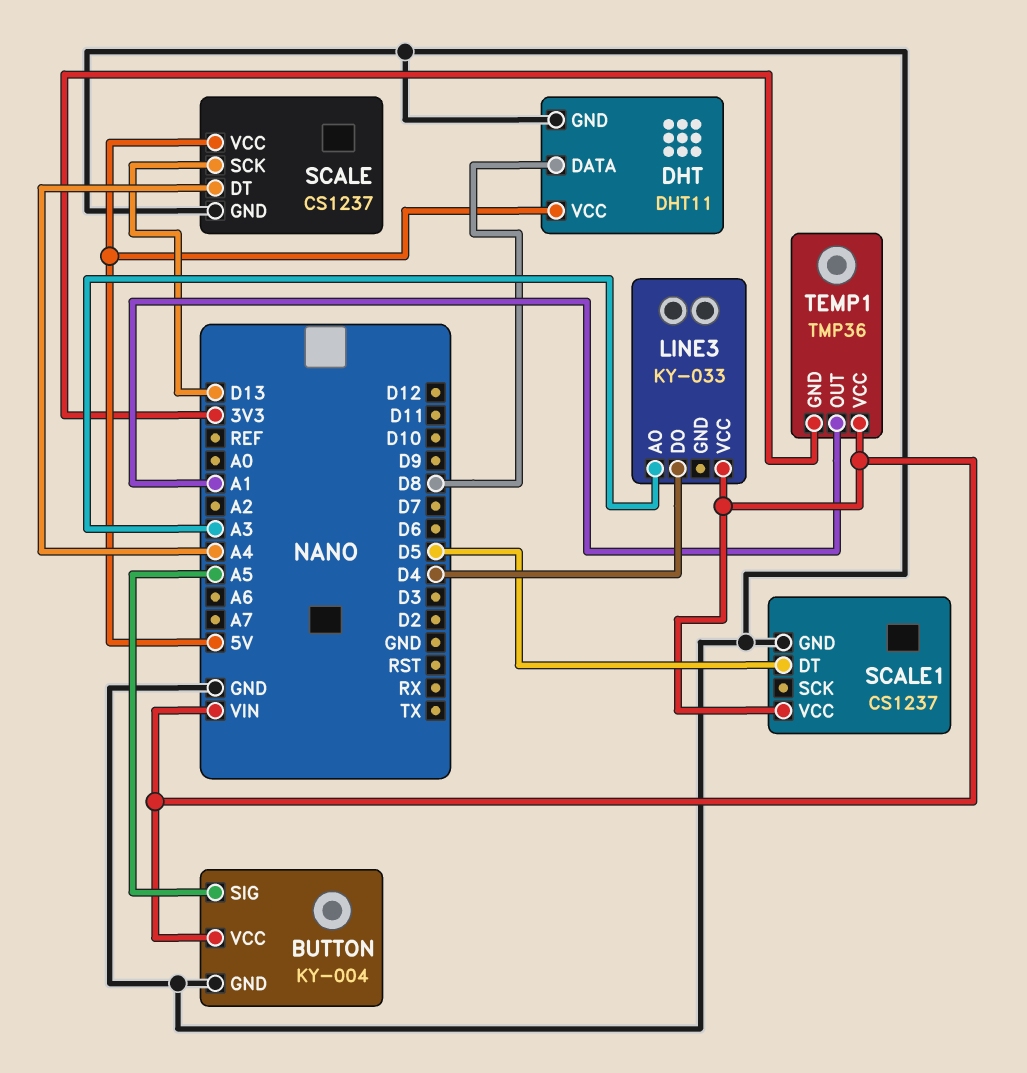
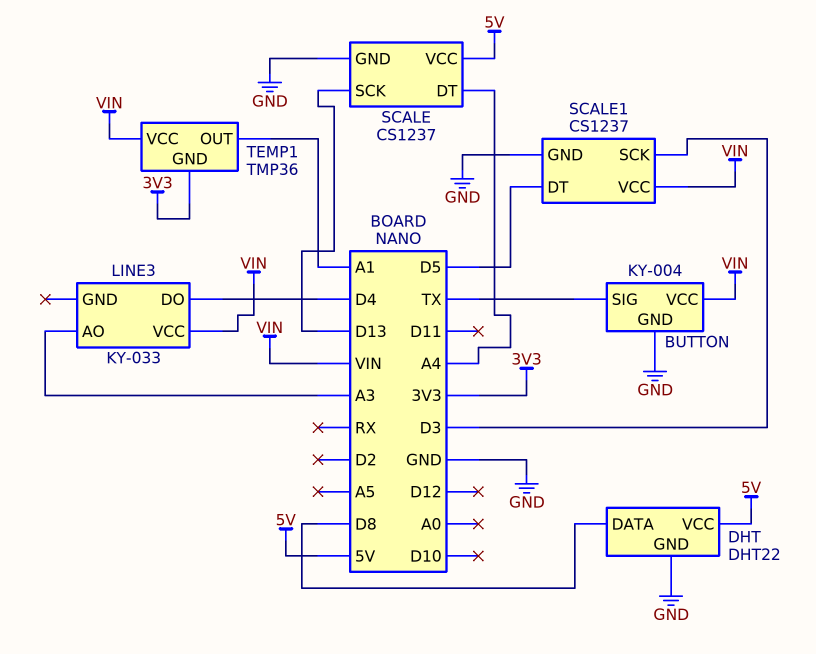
BUTTON pin SIG: A5 -> TX
DHT: DHT11 -> DHT22
SCALE1 pin SCK: none -> D3

